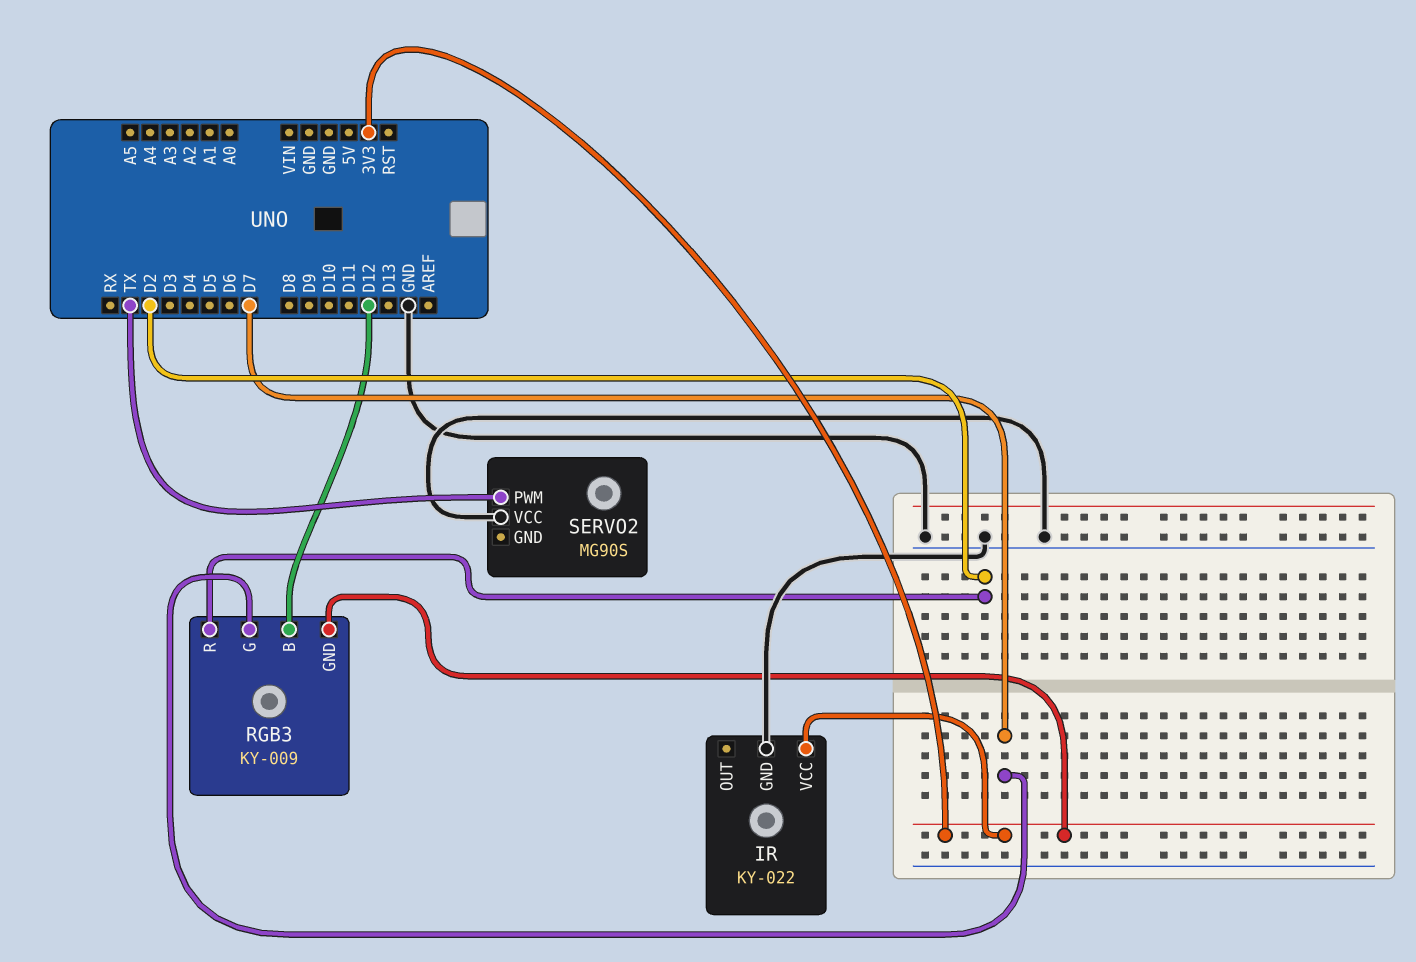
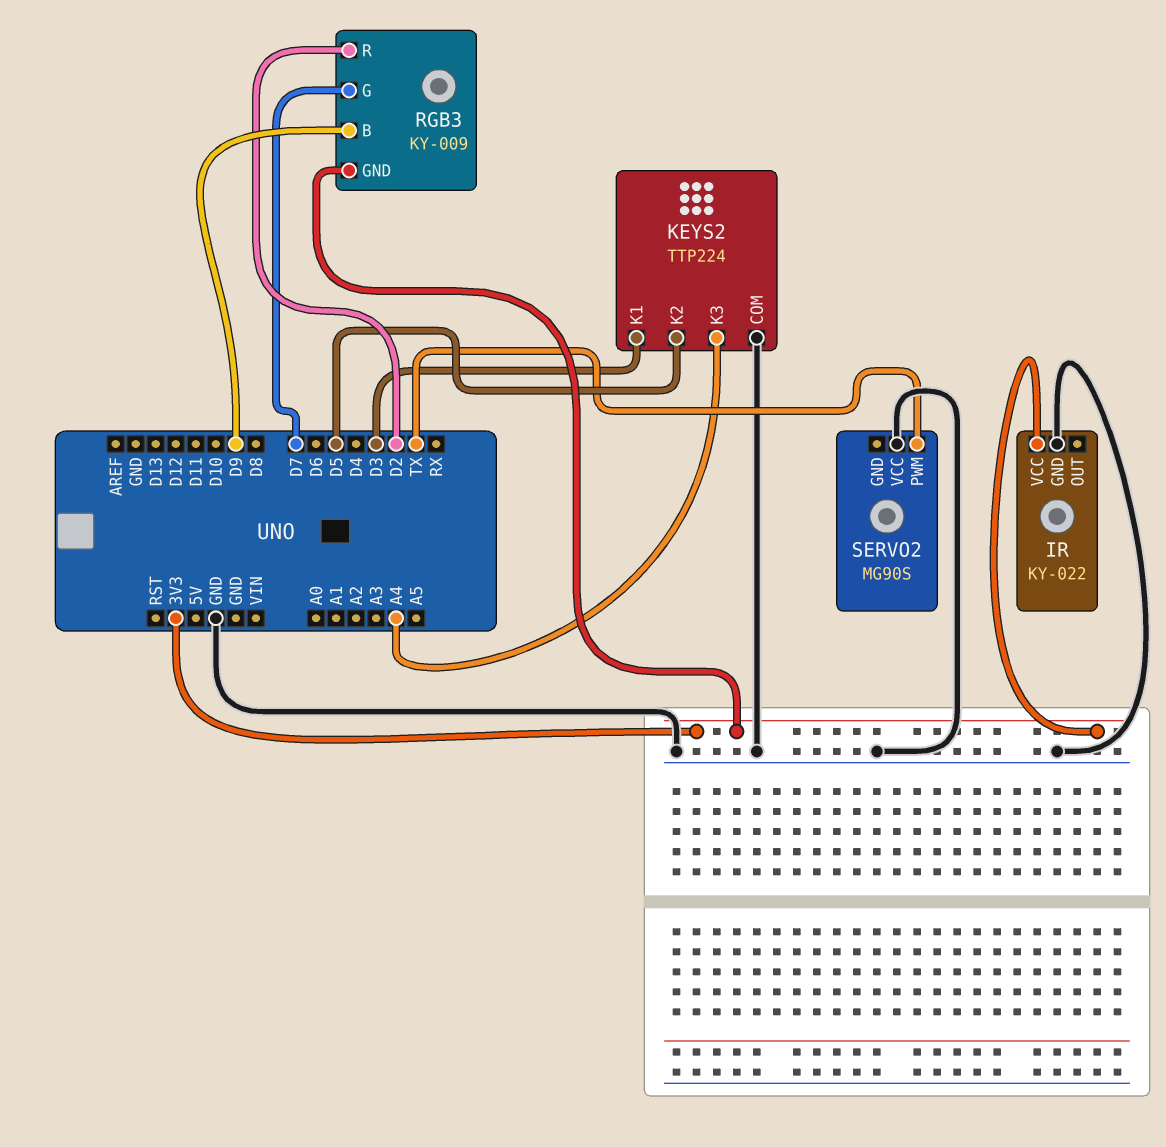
KEYS2: none -> TTP224
KEYS2 pin COM: none -> GND
KEYS2 pin K1: none -> D3
KEYS2 pin K2: none -> D5
KEYS2 pin K3: none -> A4
RGB3 pin B: D12 -> D9

